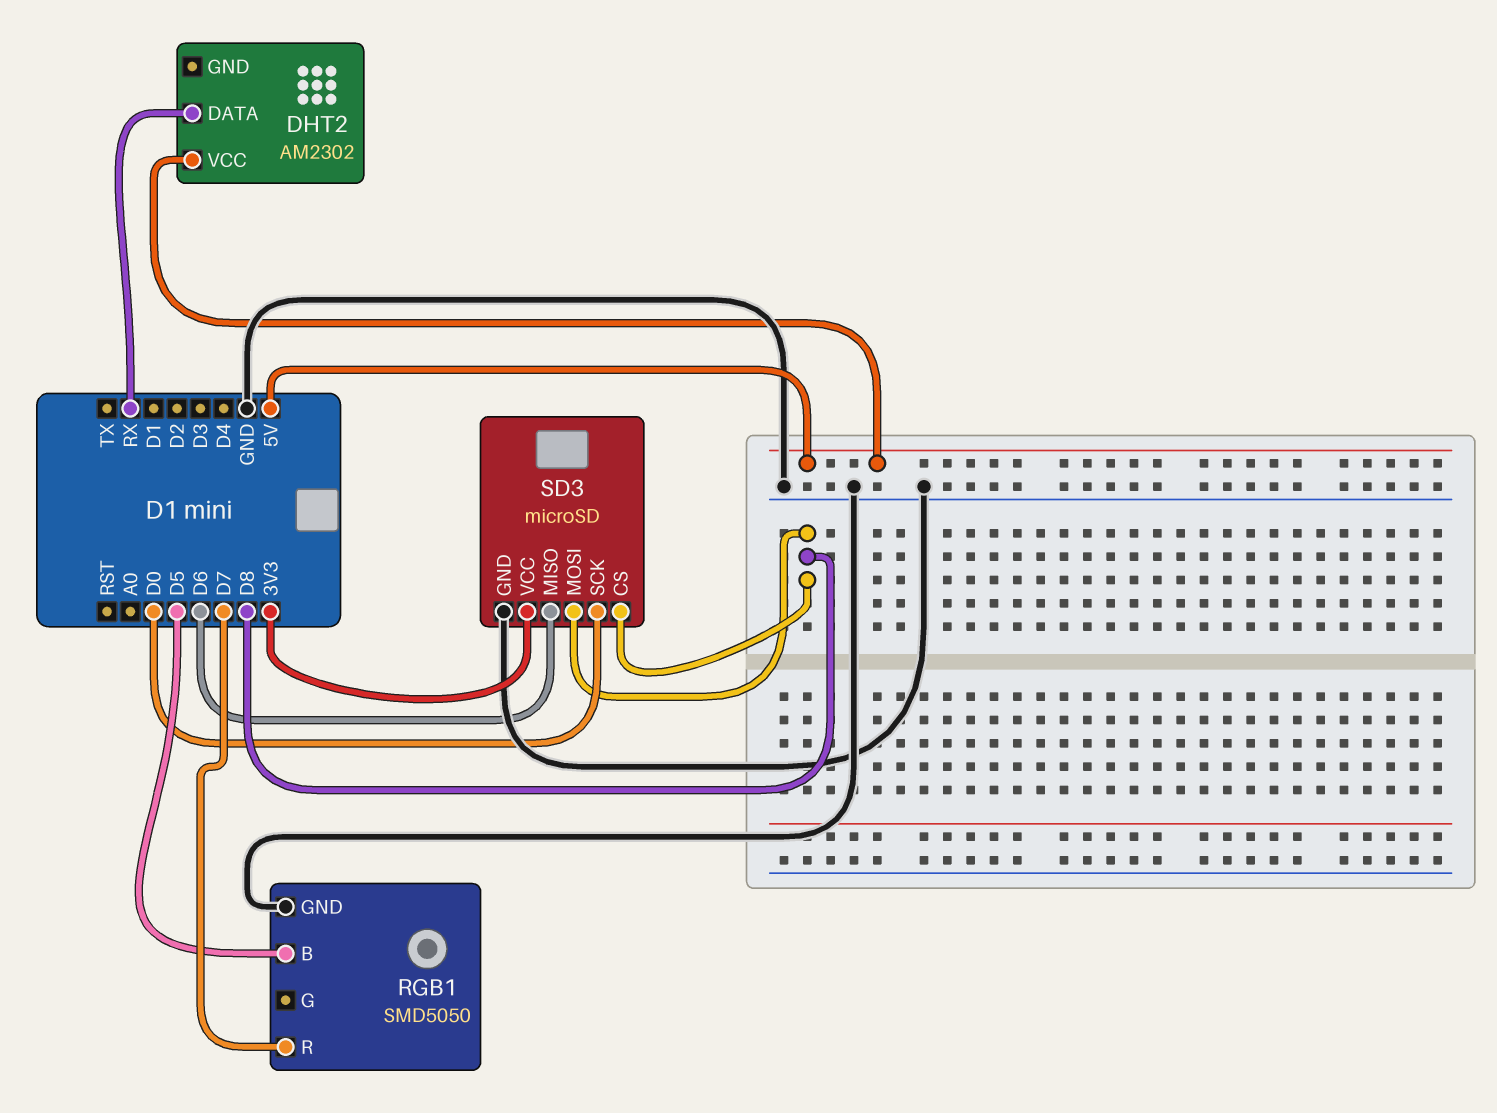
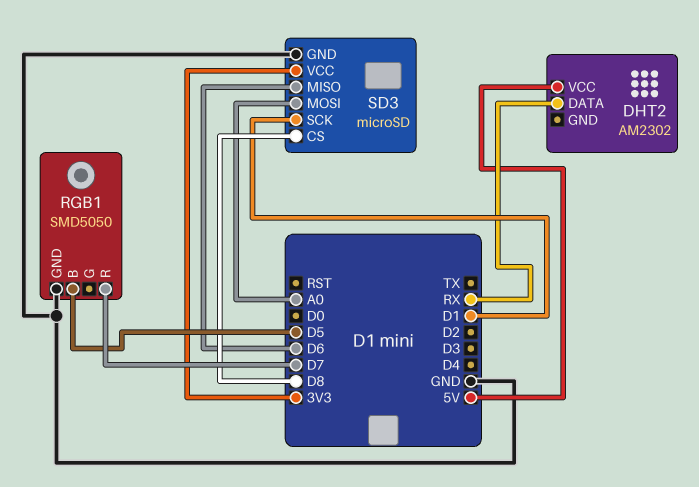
SD3 pin MOSI: D8 -> A0
SD3 pin SCK: D0 -> D1

